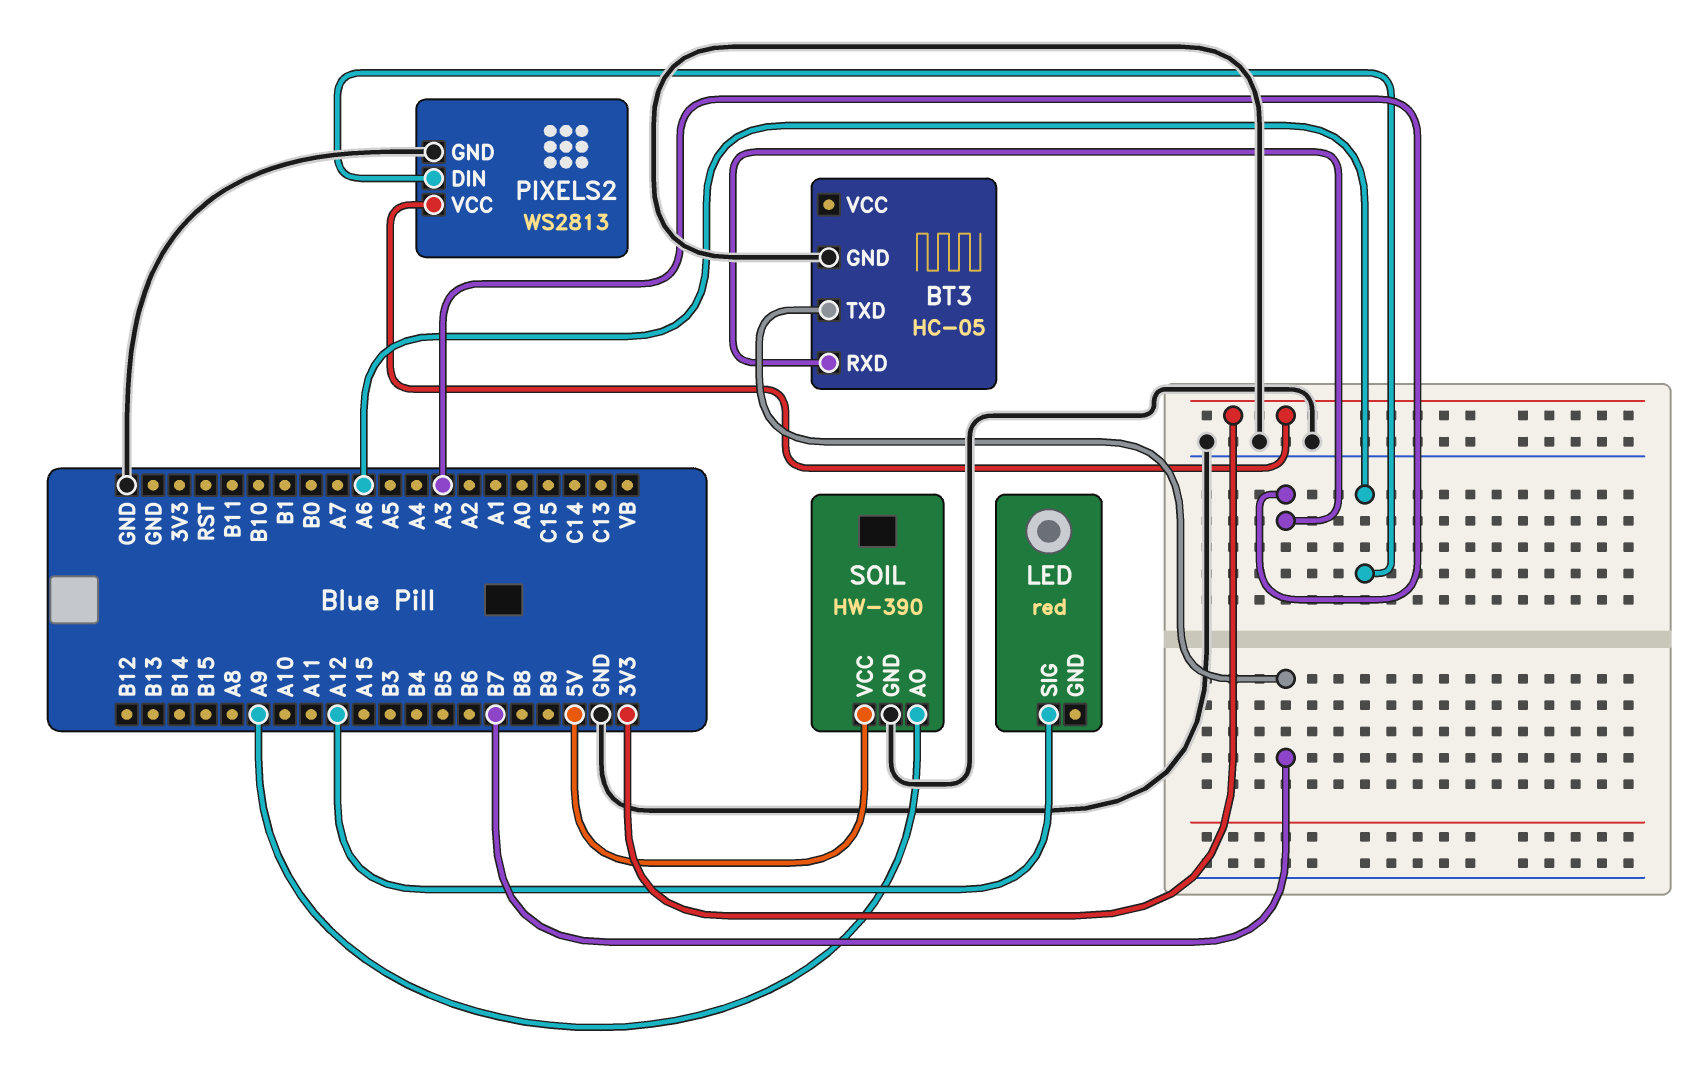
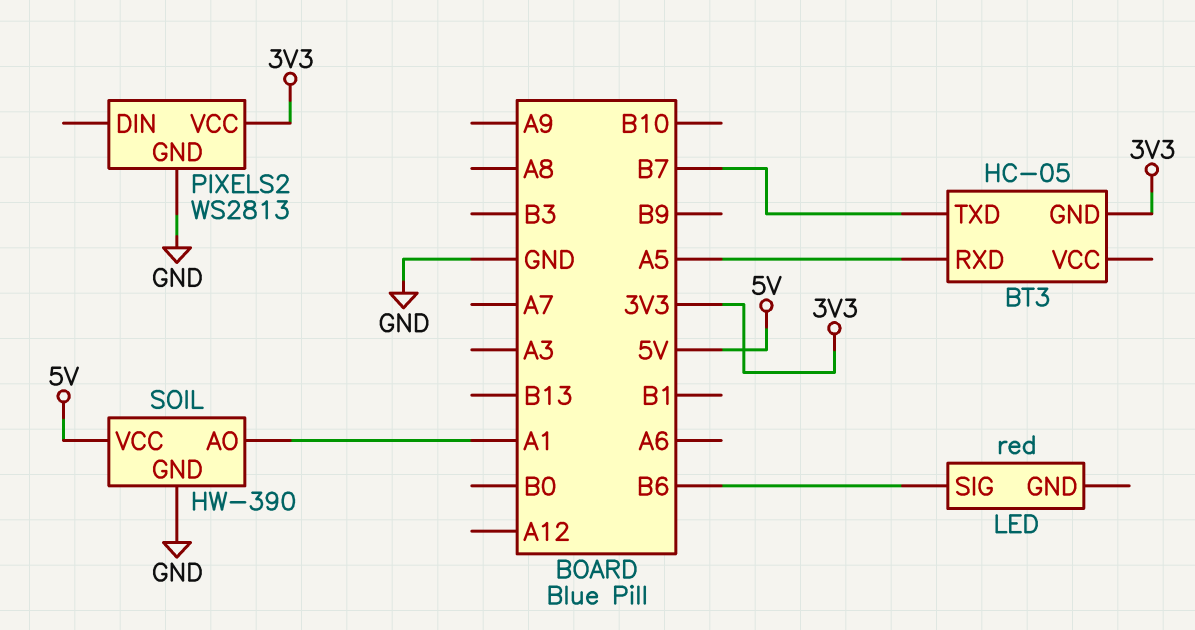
BT3 pin GND: GND -> 3V3
BT3 pin RXD: A3 -> A5
LED pin SIG: A12 -> B6
PIXELS2 pin DIN: A6 -> none
SOIL pin AO: A9 -> A1

